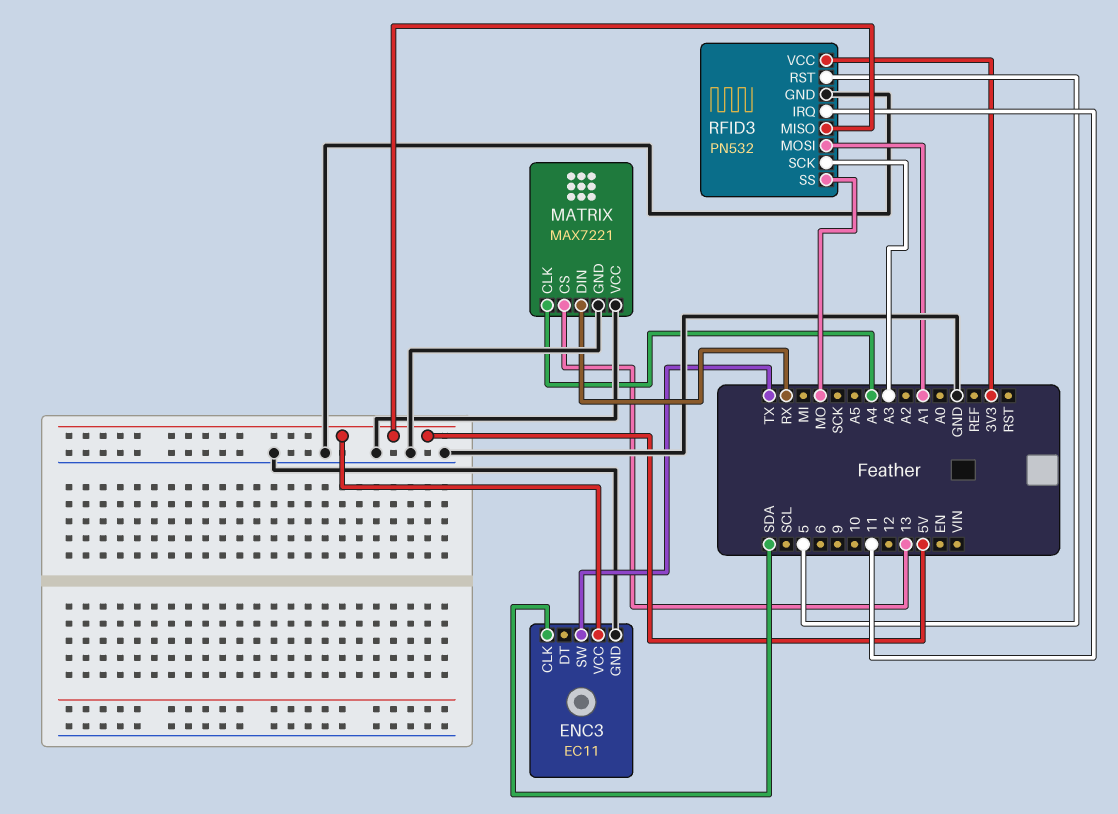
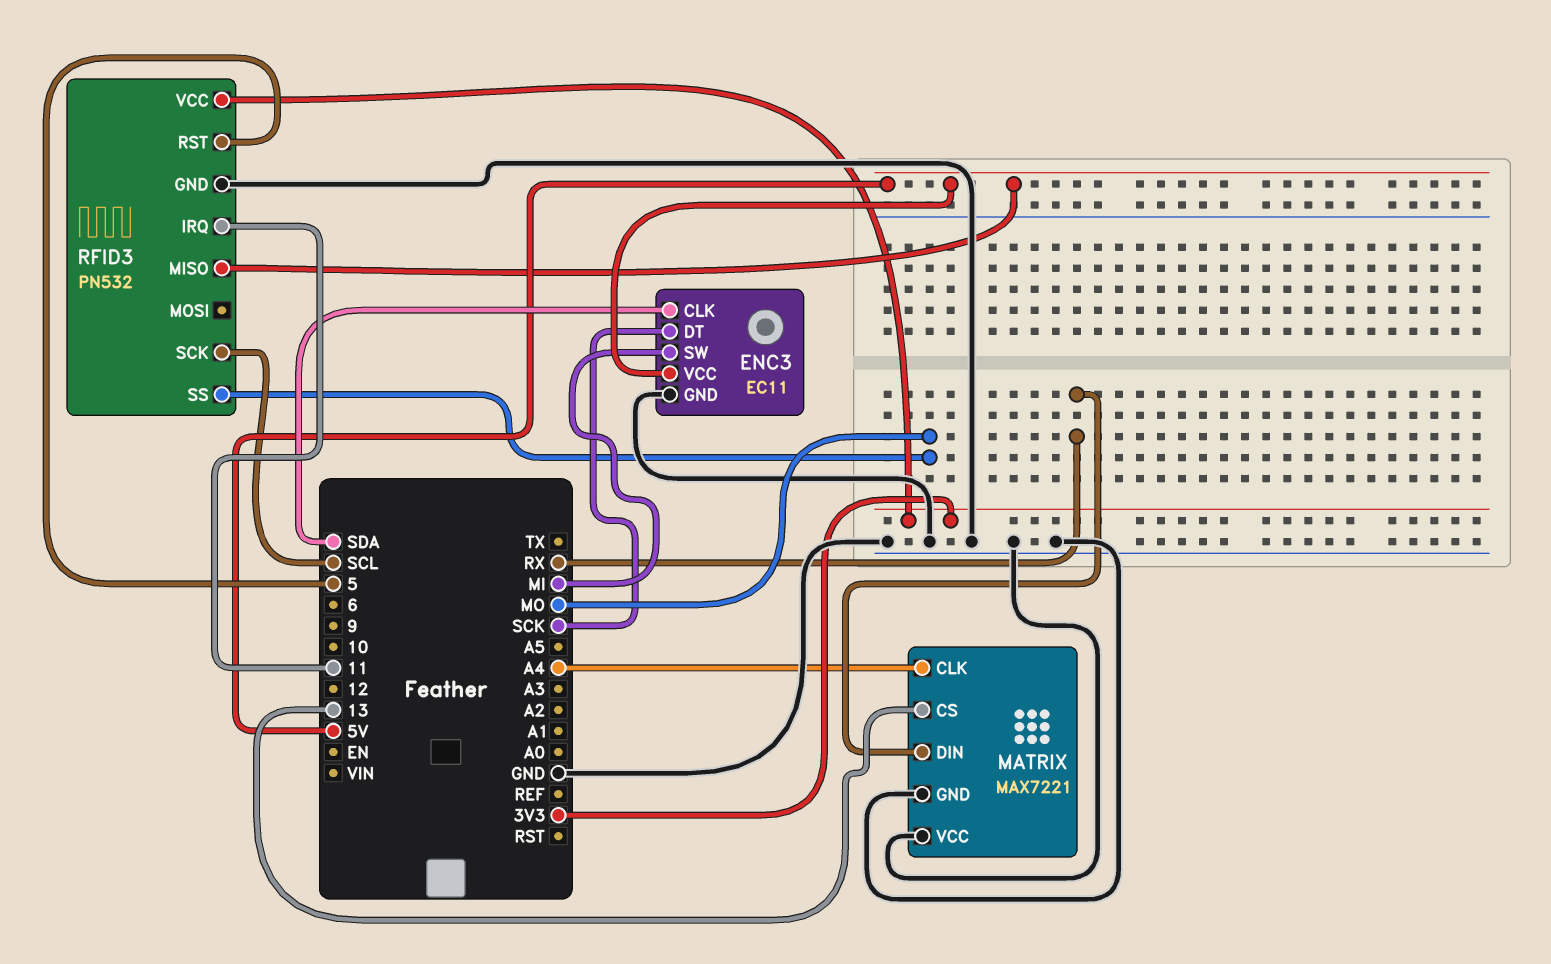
ENC3 pin DT: none -> SCK
ENC3 pin SW: TX -> MI
RFID3 pin MOSI: A1 -> none
RFID3 pin SCK: A3 -> SCL

